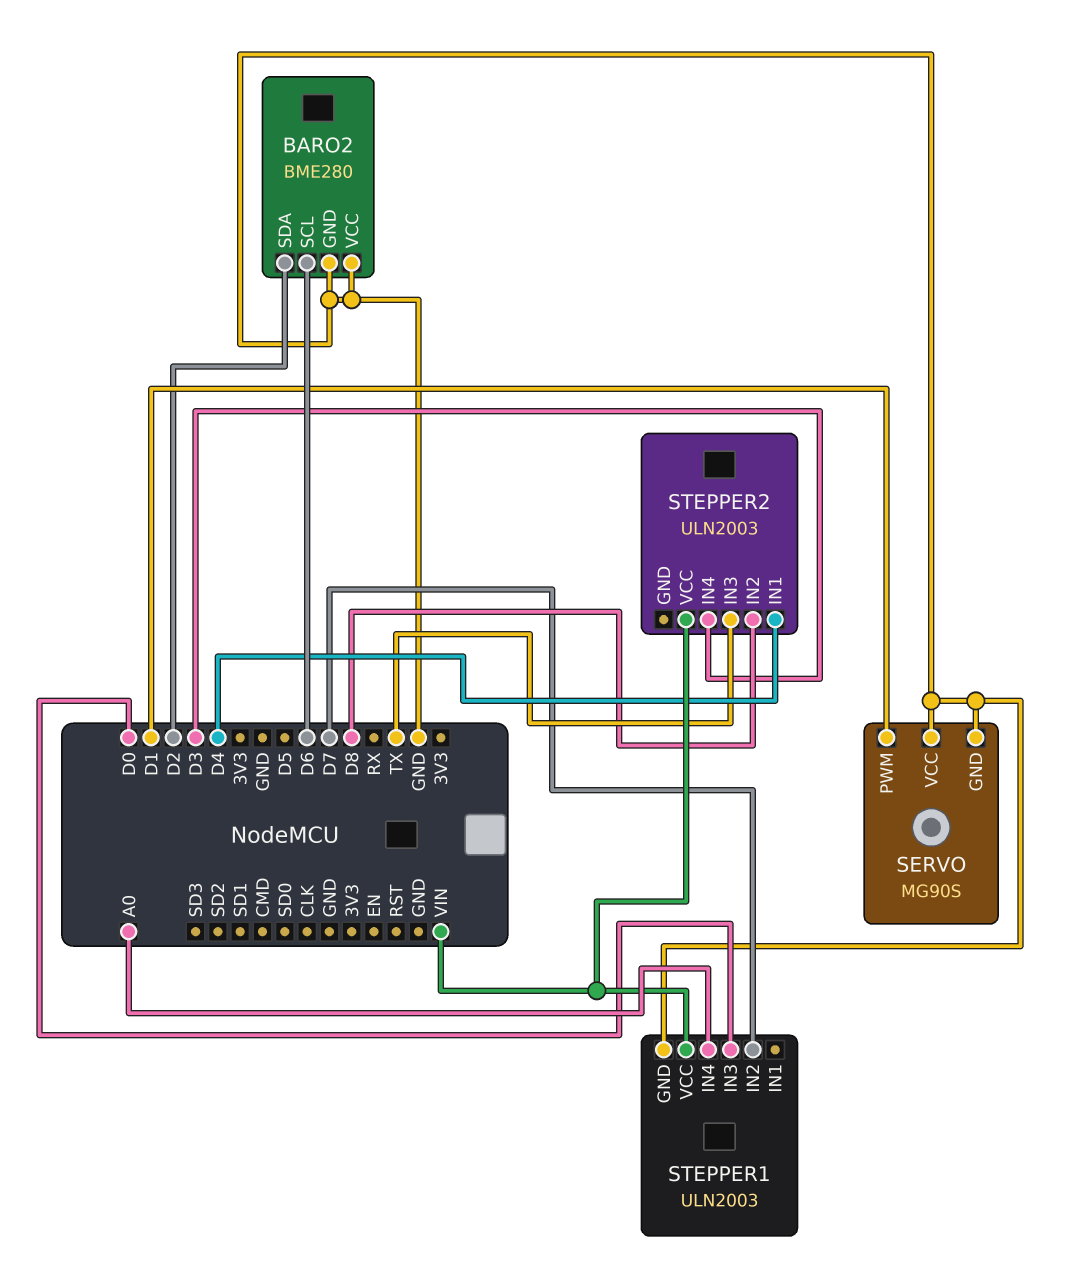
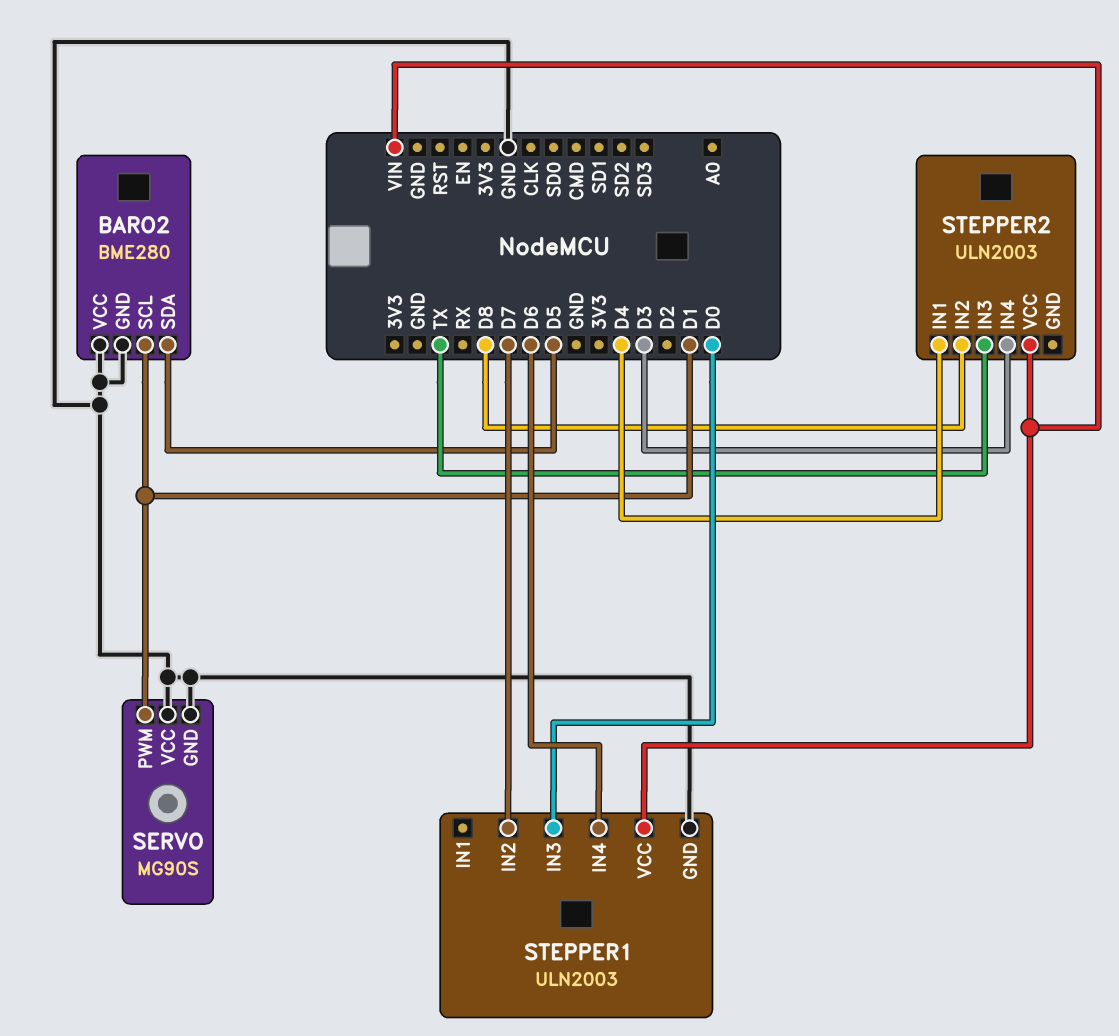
BARO2 pin SCL: D6 -> D1
BARO2 pin SDA: D2 -> D5
STEPPER1 pin IN4: A0 -> D6

